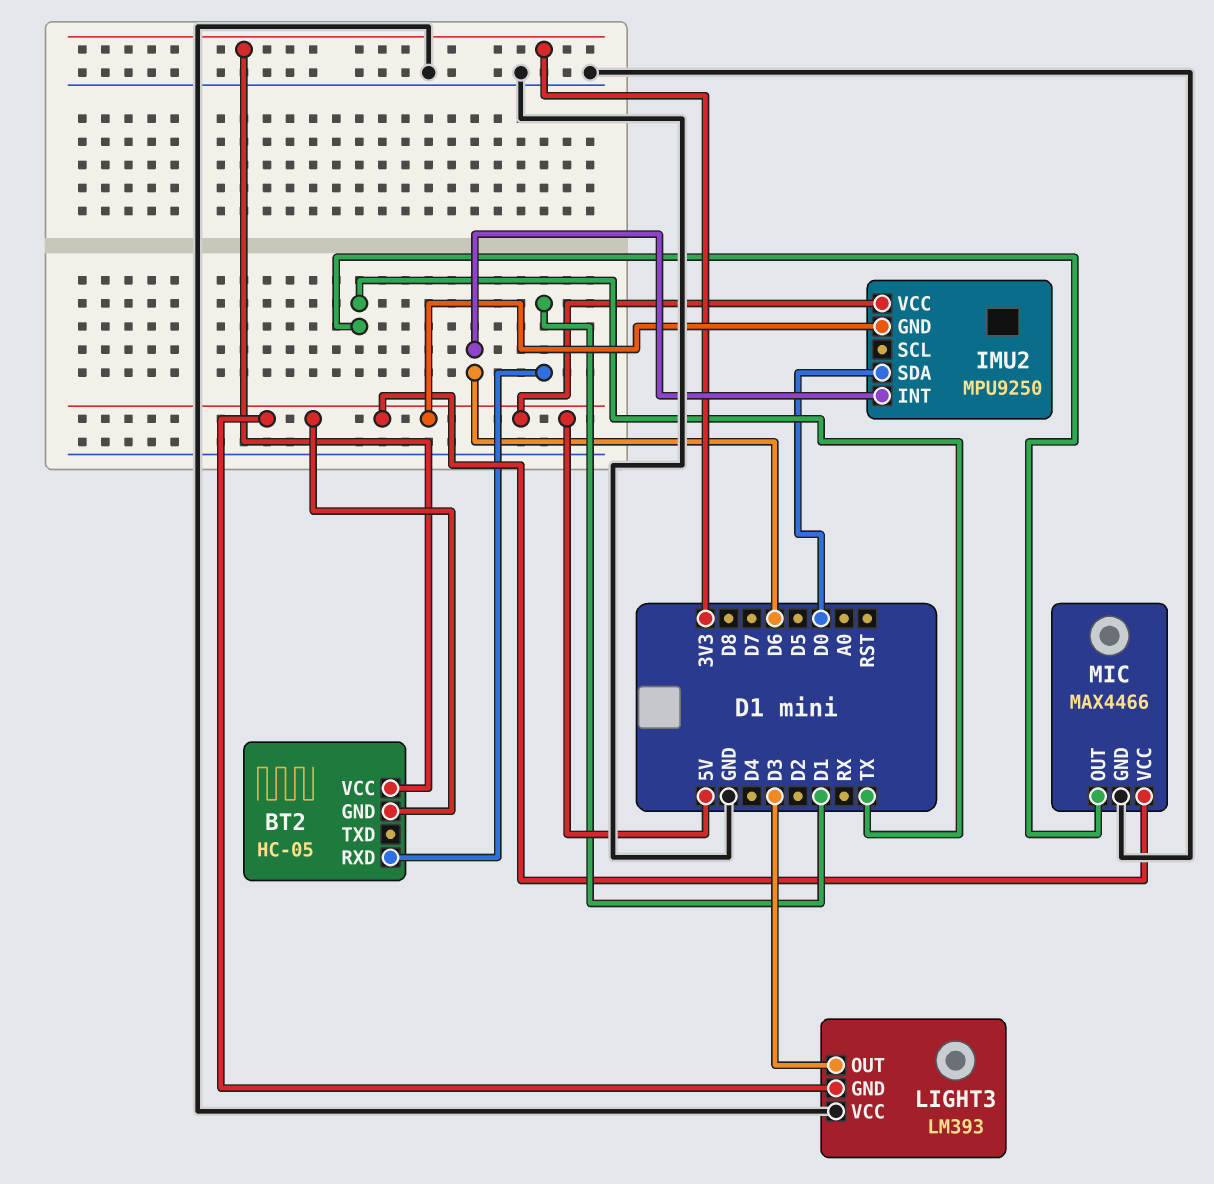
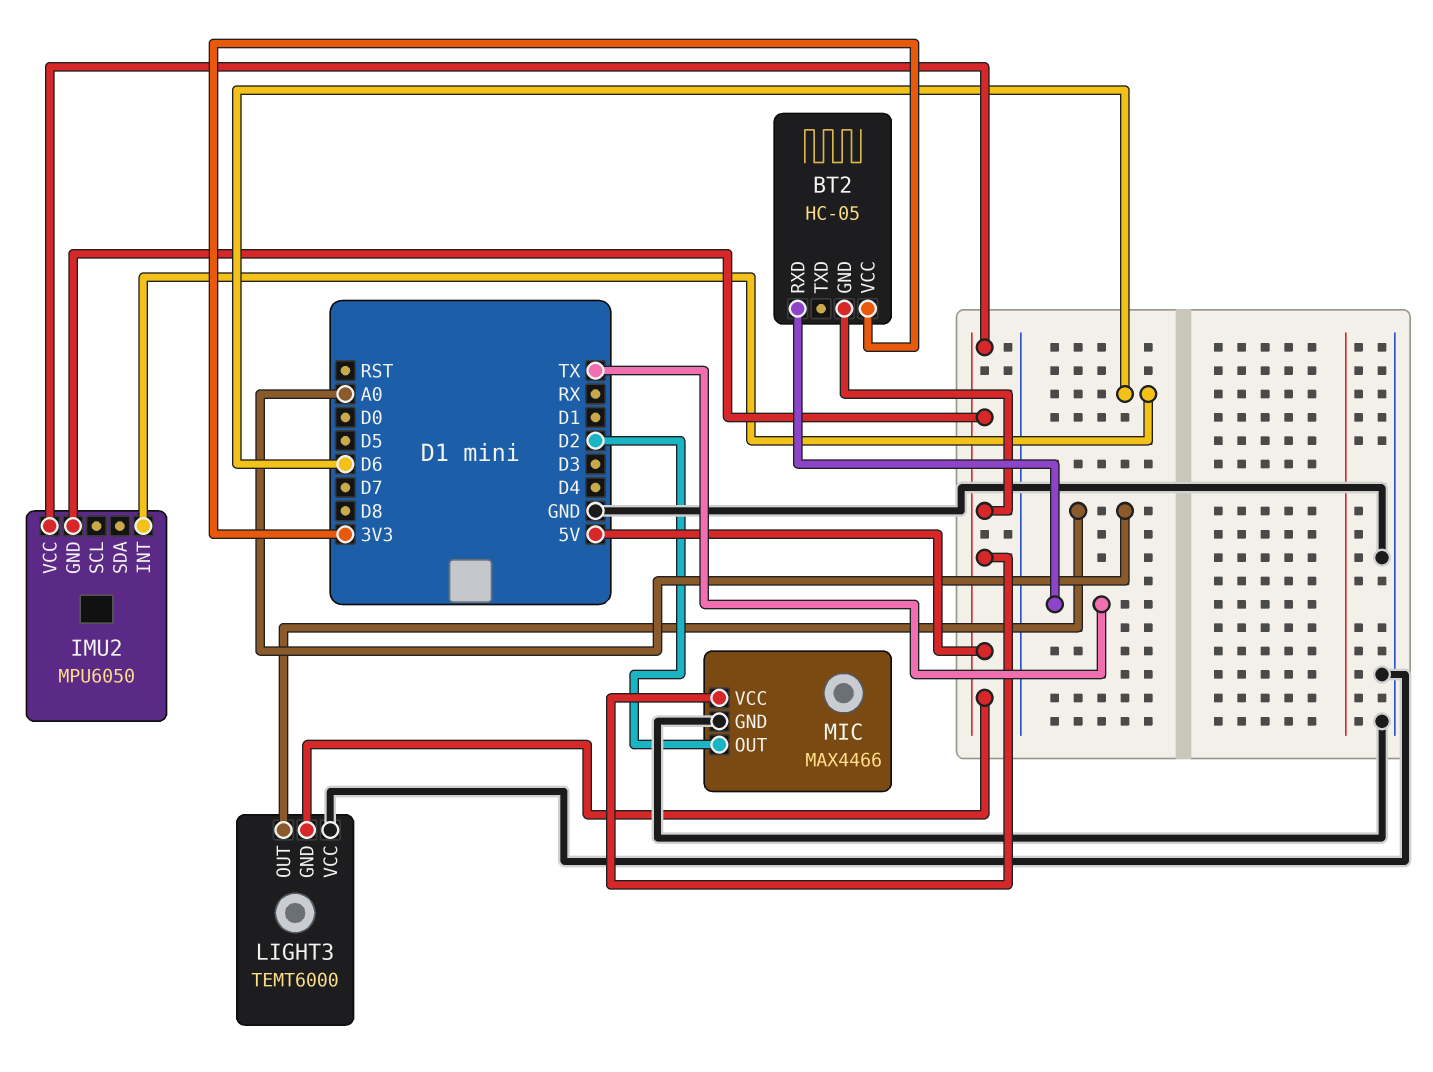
BT2 pin RXD: D1 -> TX
IMU2: MPU9250 -> MPU6050
IMU2 pin SDA: D0 -> none
LIGHT3: LM393 -> TEMT6000
LIGHT3 pin OUT: D3 -> A0
MIC pin OUT: TX -> D2

